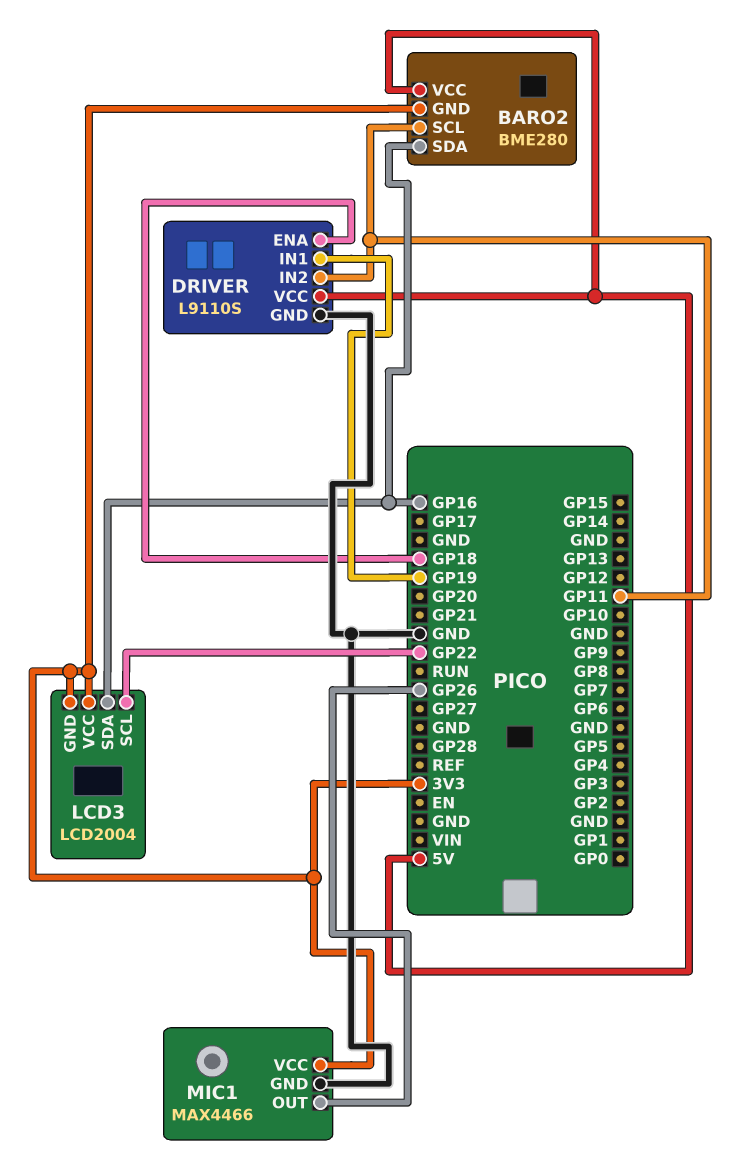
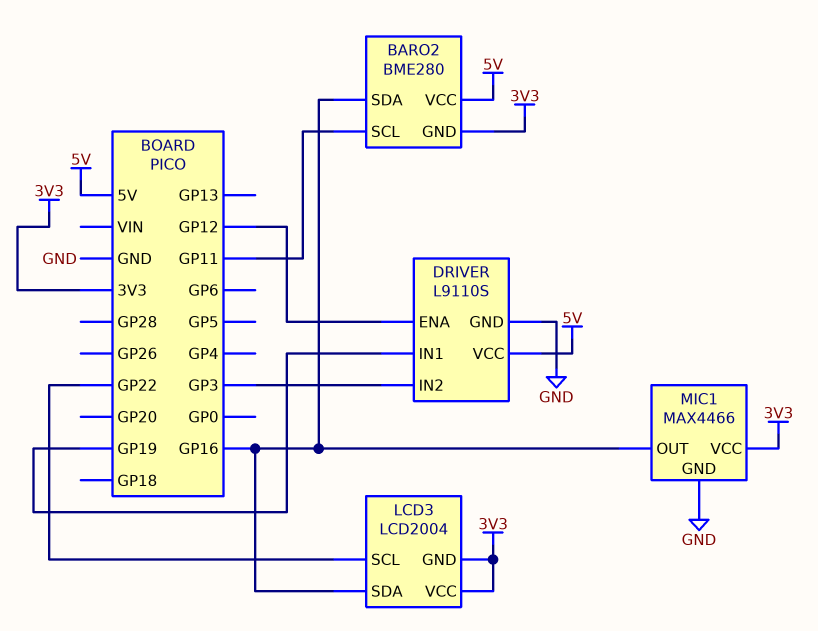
DRIVER pin ENA: GP18 -> GP12
DRIVER pin IN2: GP11 -> GP3
MIC1 pin OUT: GP26 -> GP16

